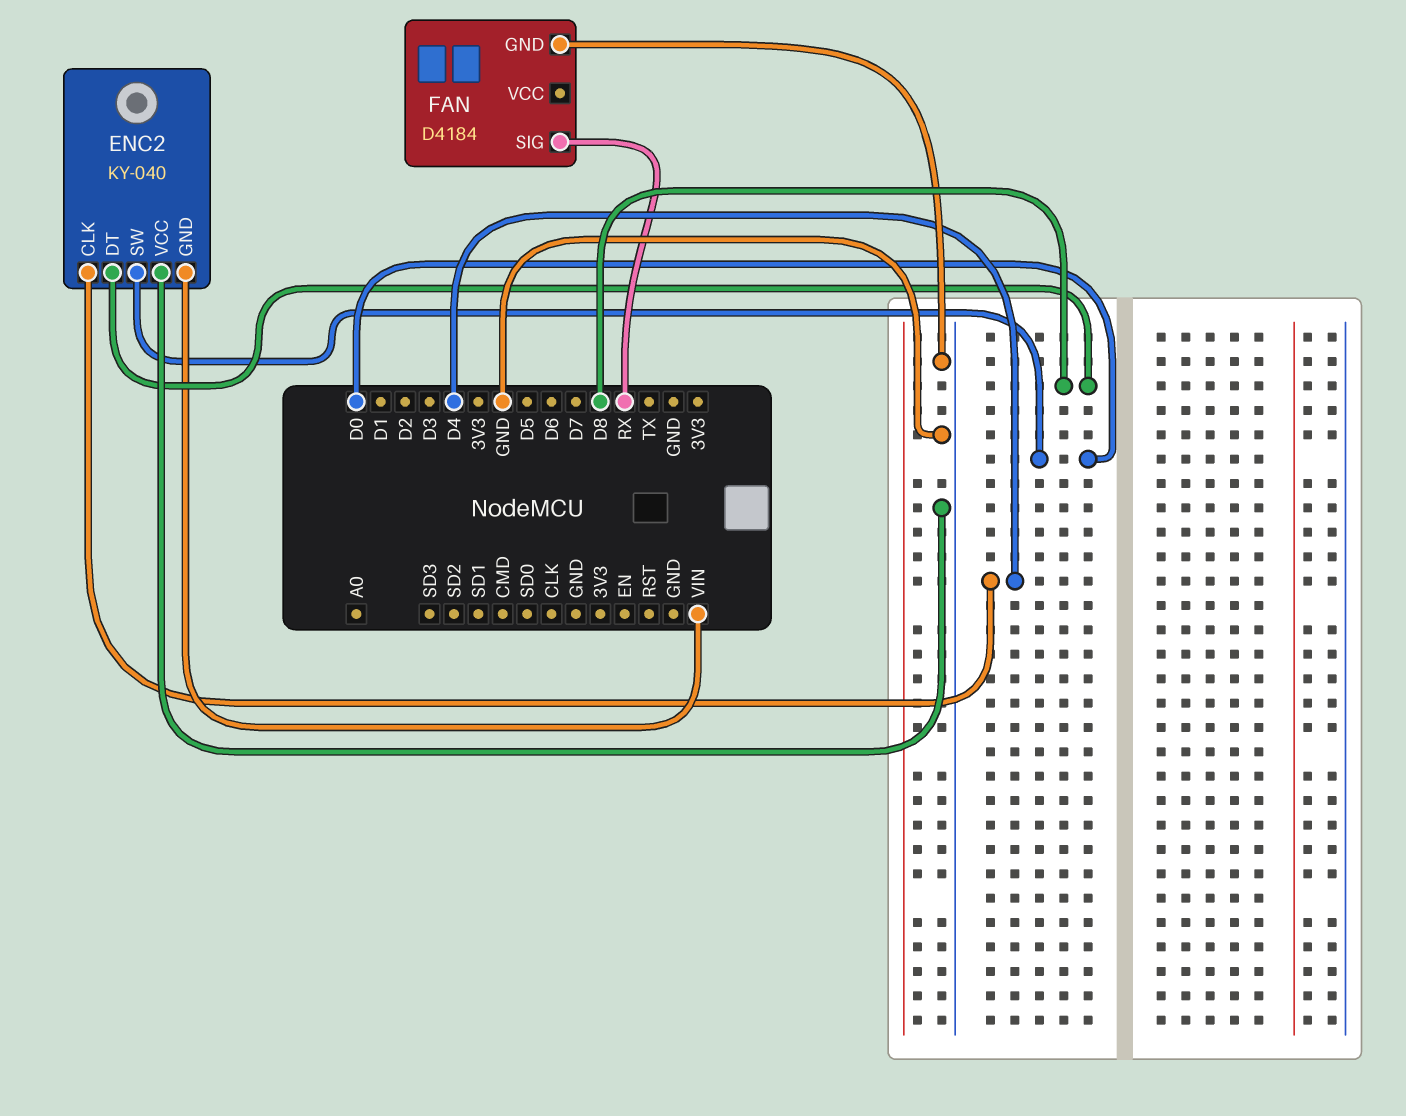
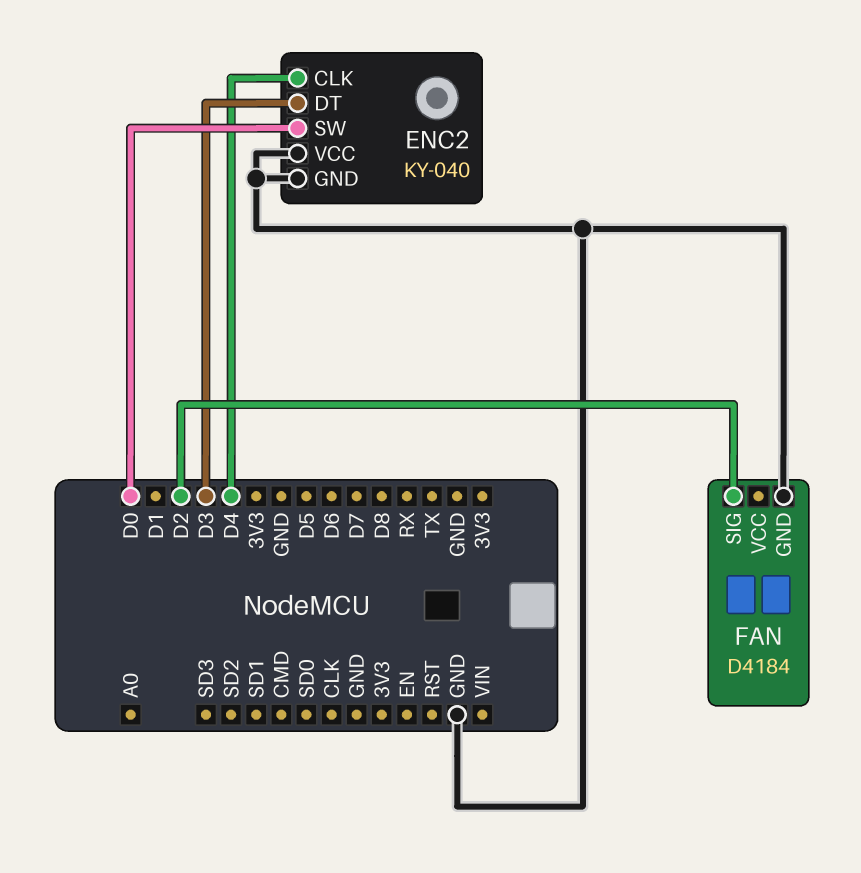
ENC2 pin DT: D8 -> D3
ENC2 pin GND: VIN -> GND
FAN pin SIG: RX -> D2

